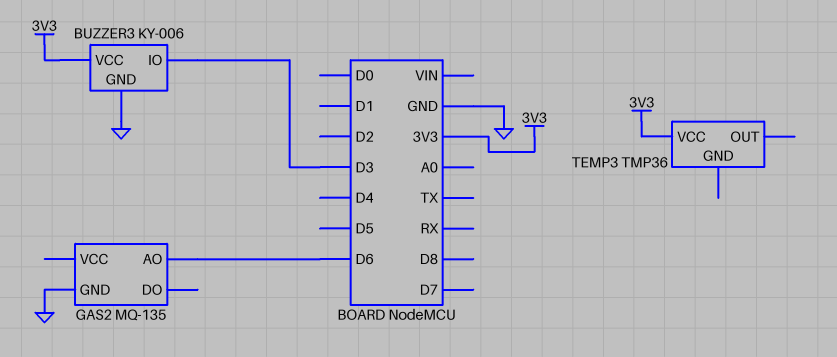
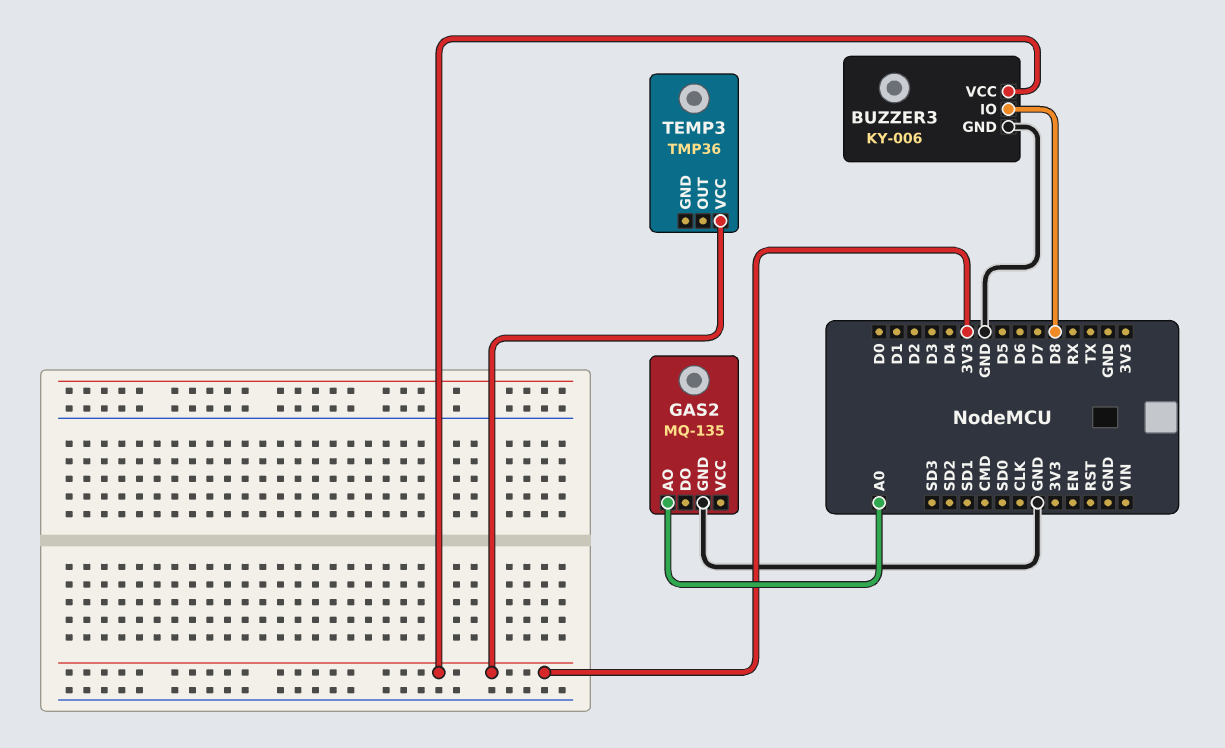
BUZZER3 pin IO: D3 -> D8
GAS2 pin AO: D6 -> A0

